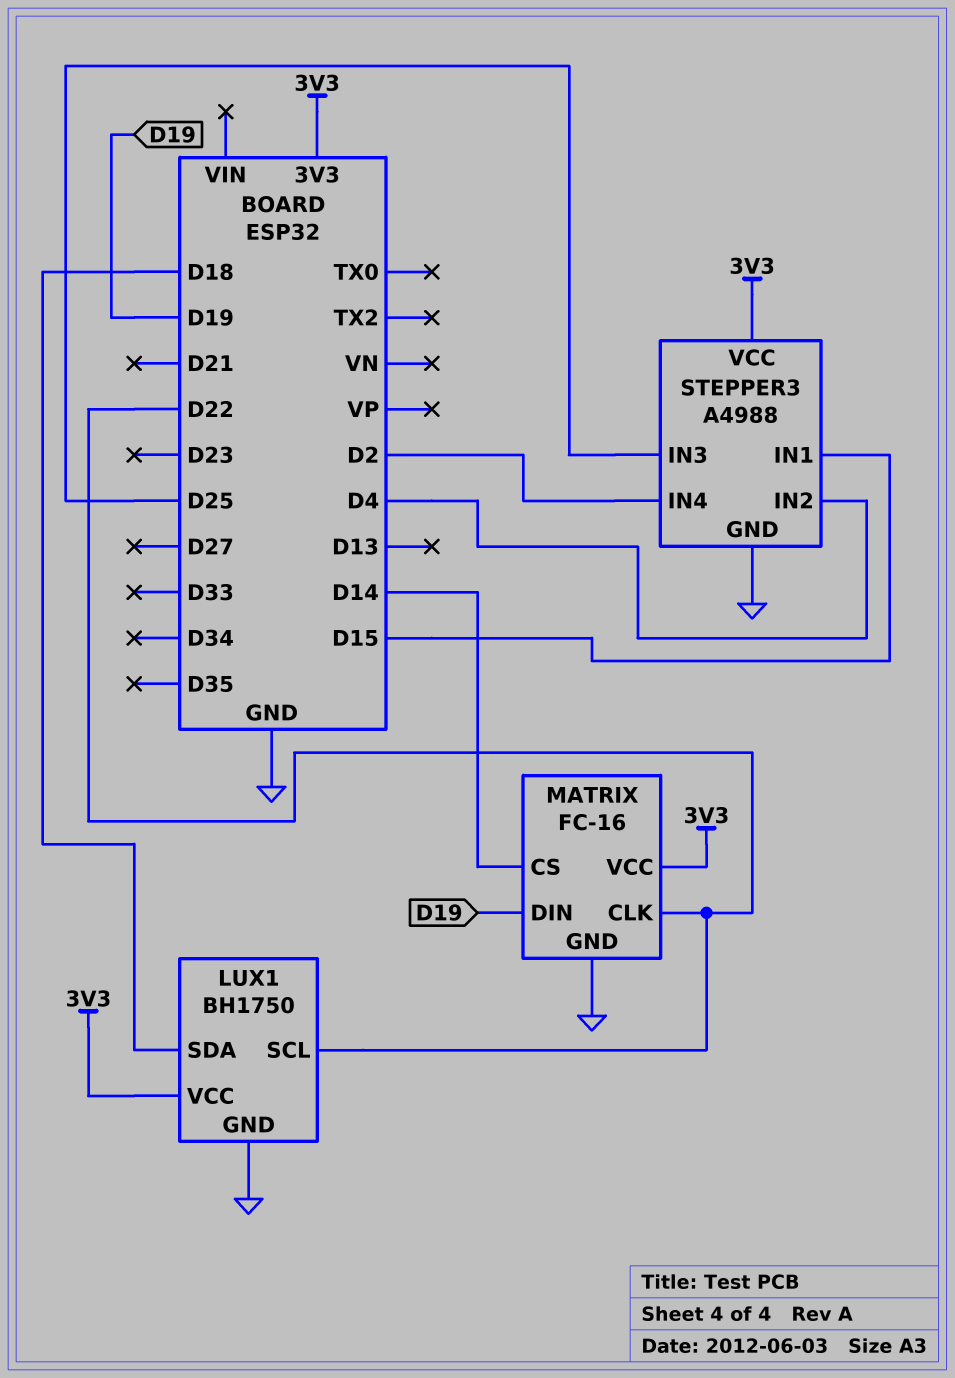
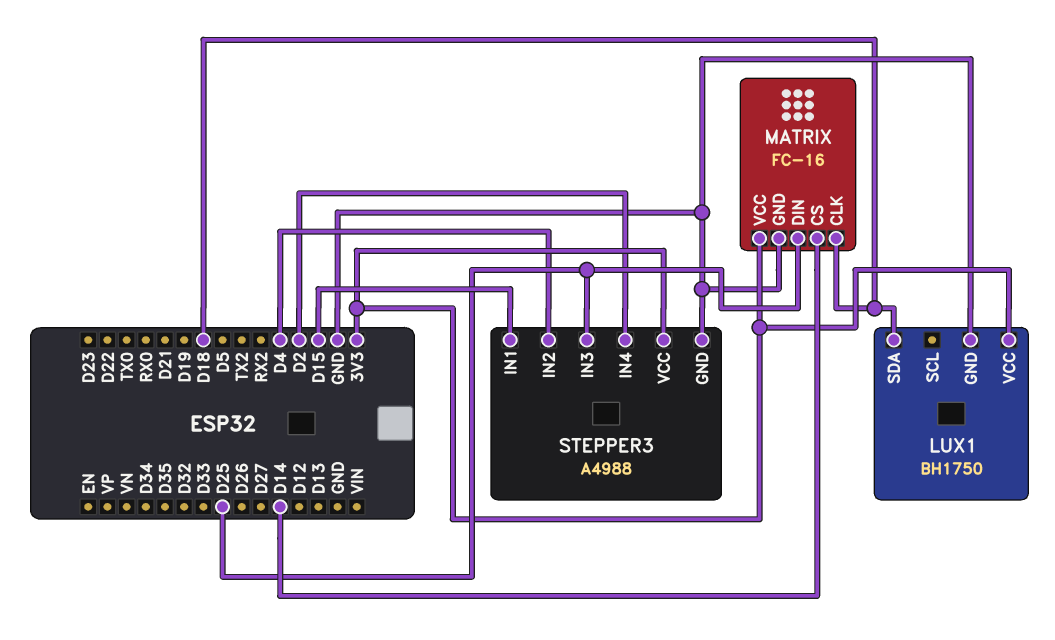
LUX1 pin SCL: D22 -> none
MATRIX pin CLK: D22 -> D18
MATRIX pin DIN: D19 -> D25

